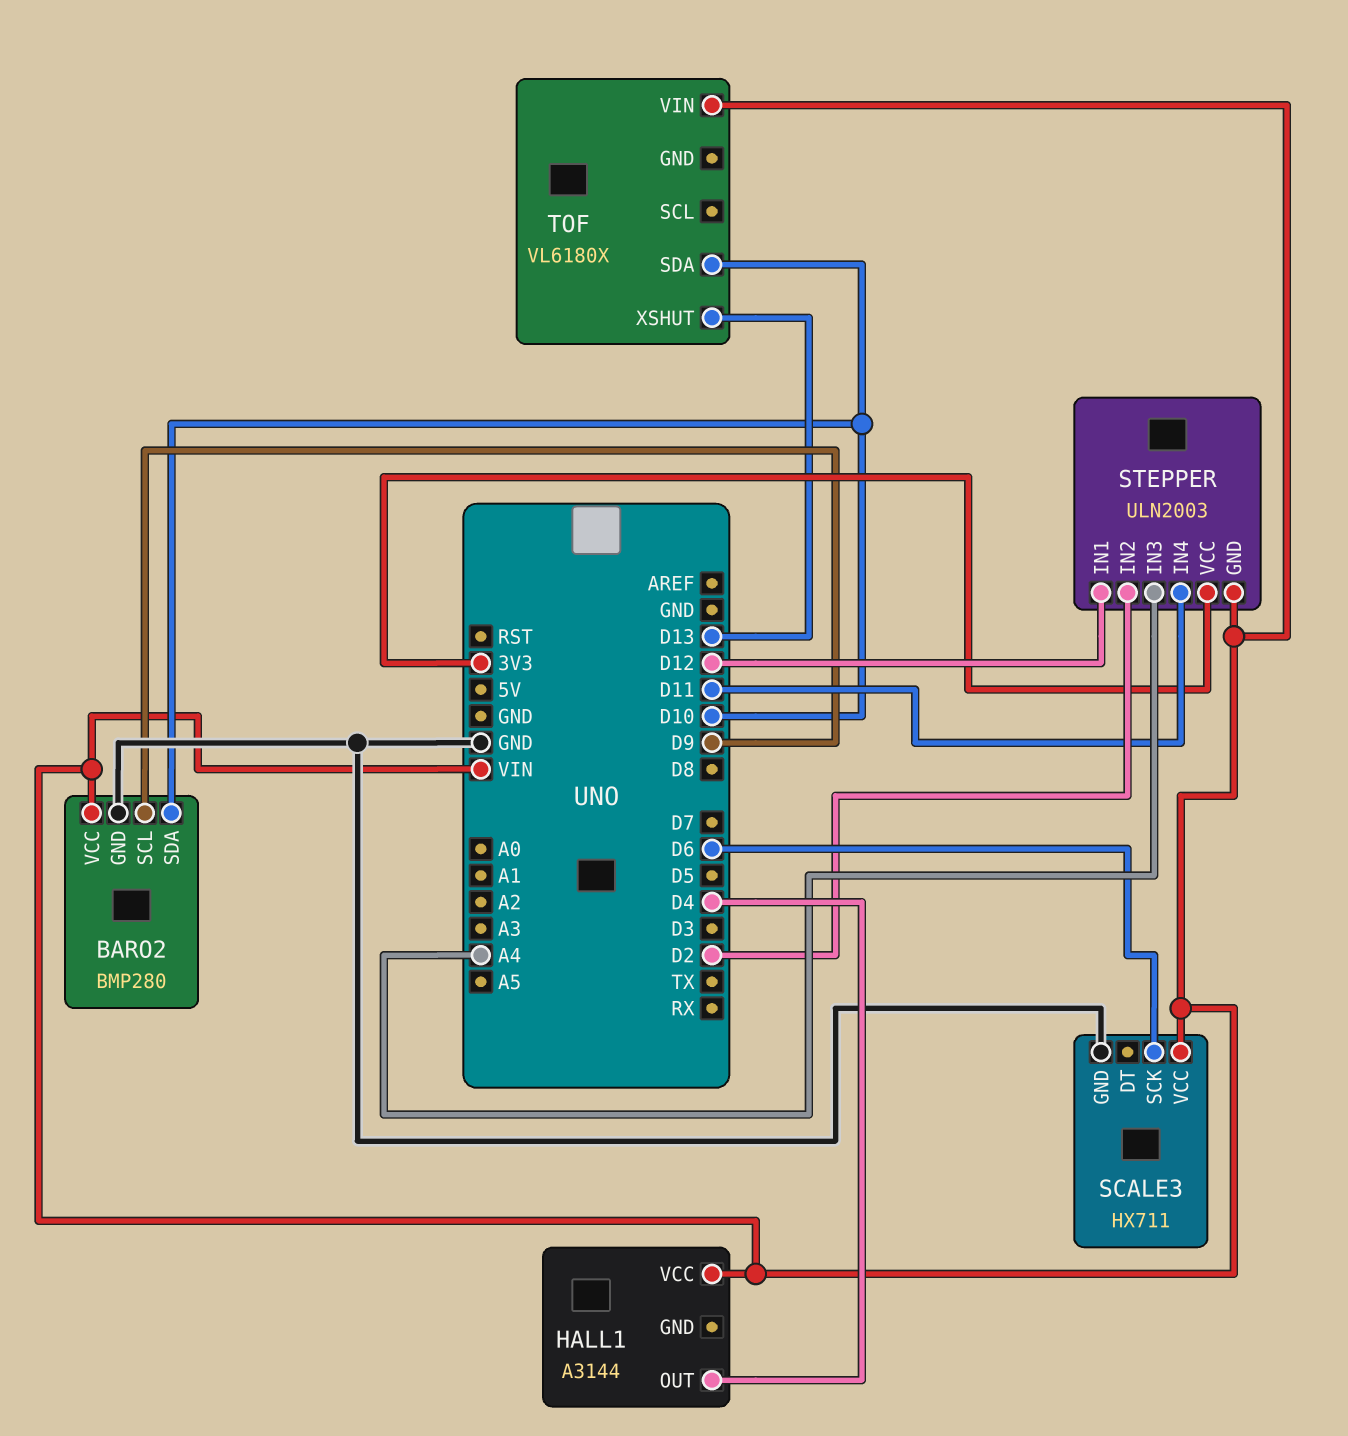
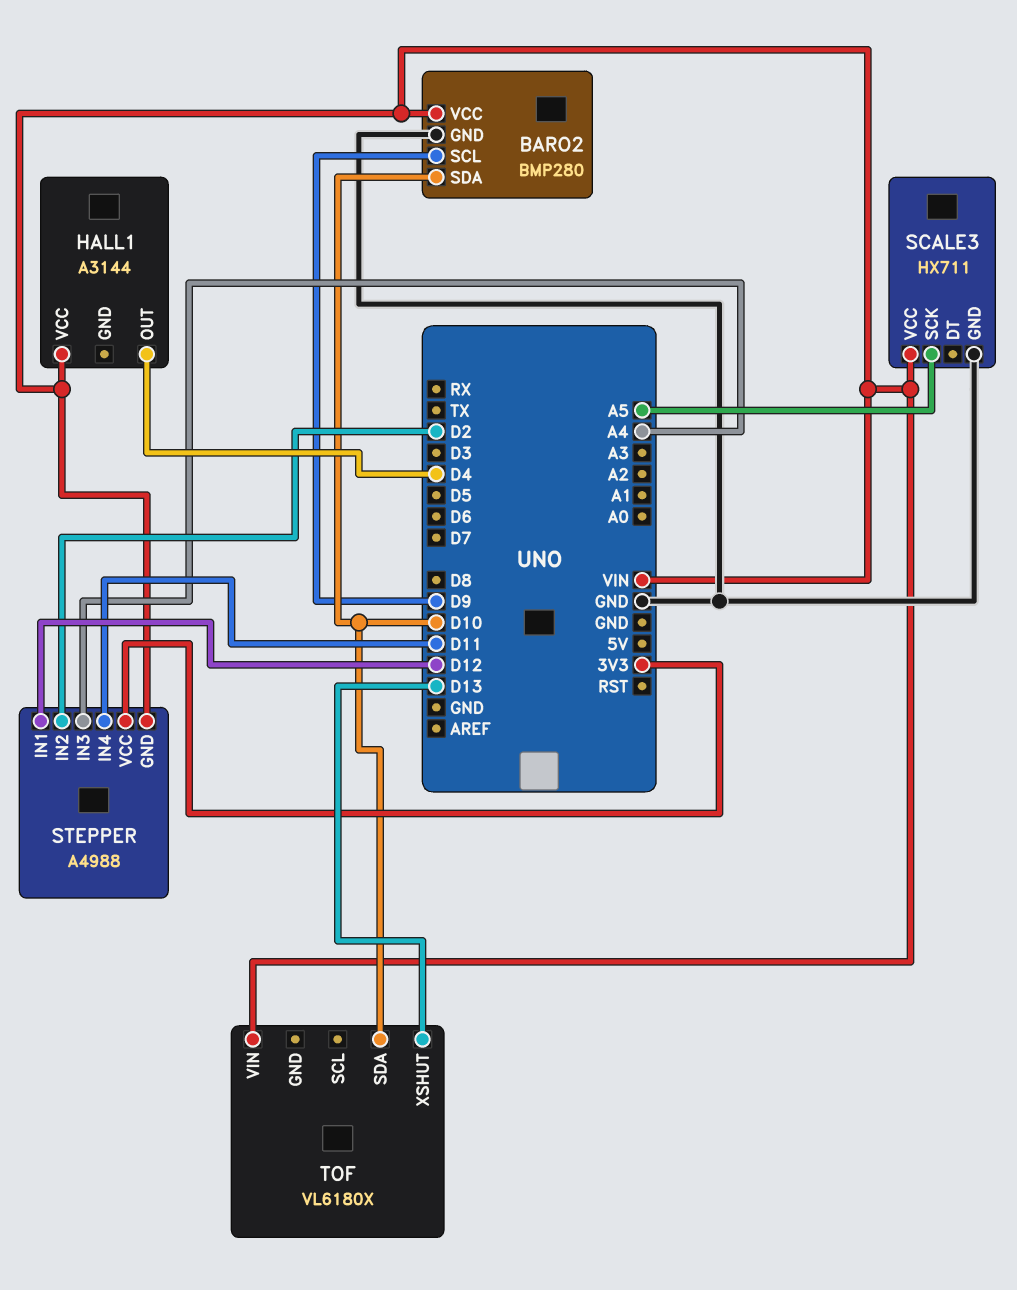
SCALE3 pin SCK: D6 -> A5
STEPPER: ULN2003 -> A4988

